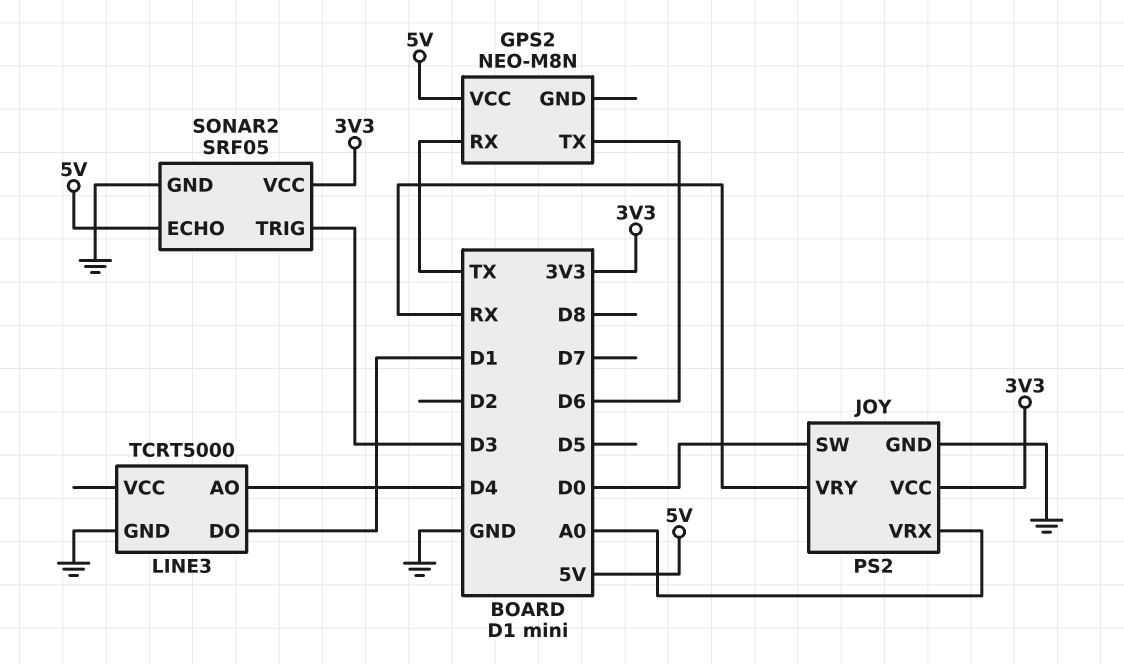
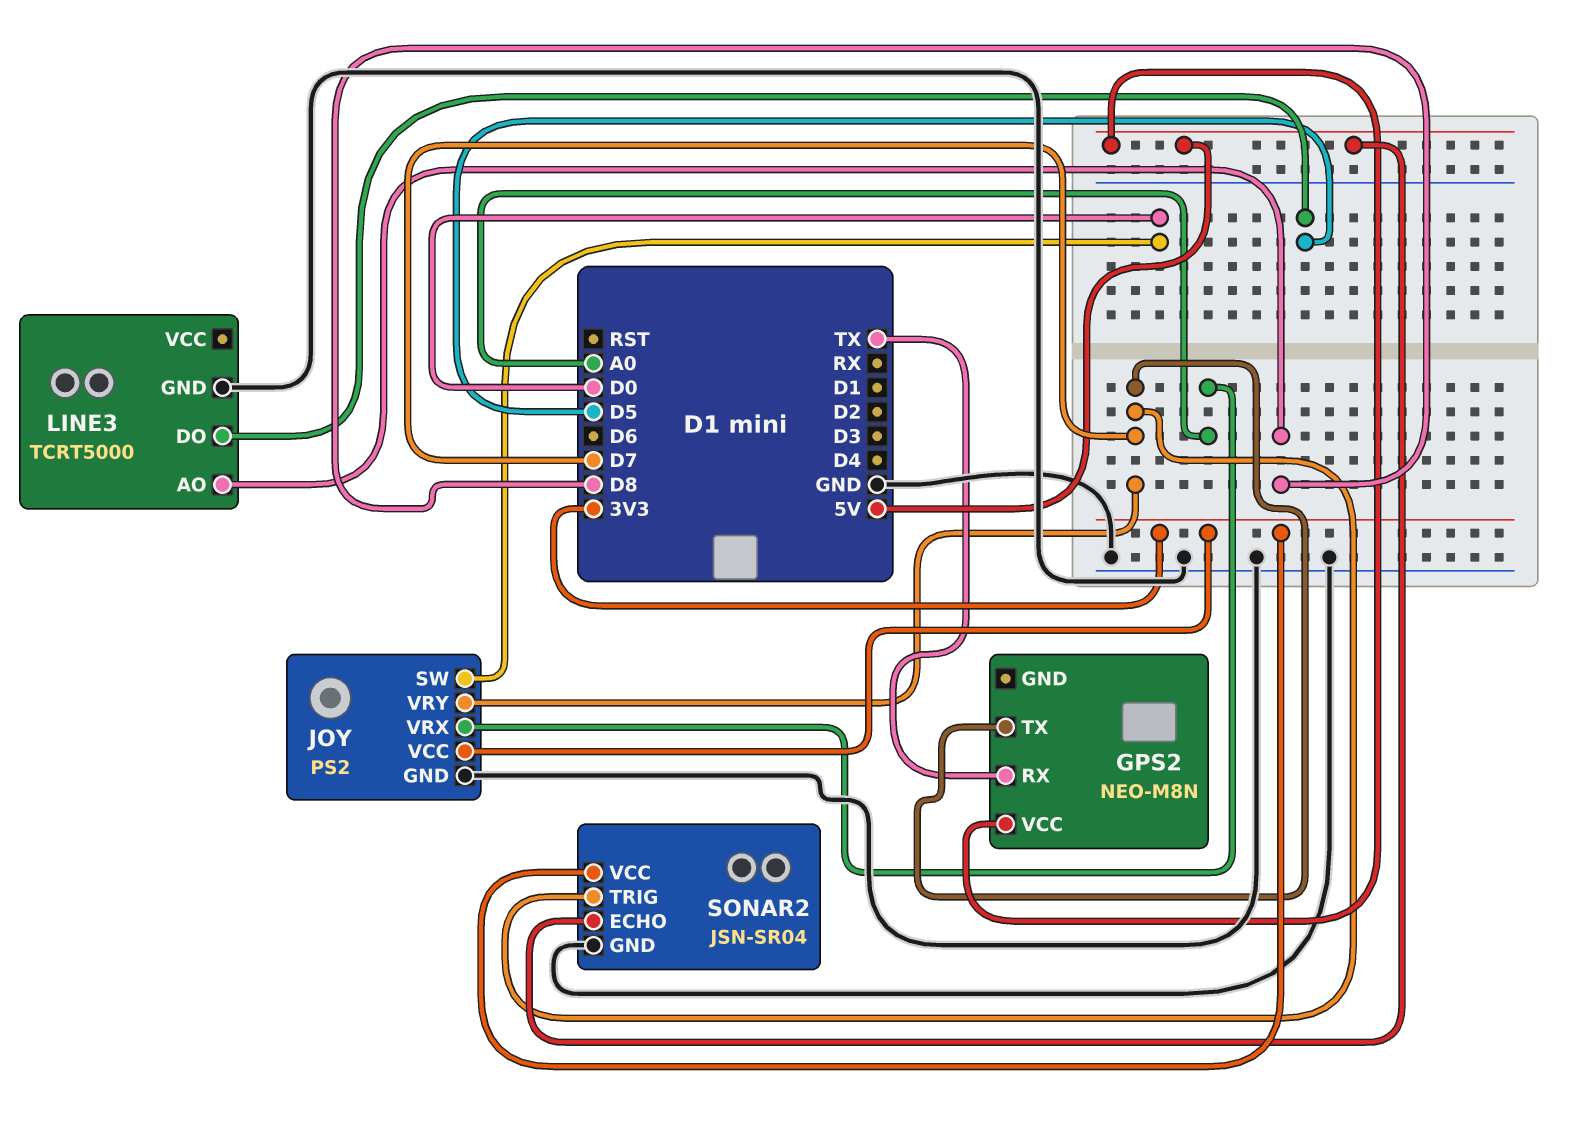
GPS2 pin TX: D6 -> D7
JOY pin VRY: RX -> D7
LINE3 pin AO: D4 -> D8
LINE3 pin DO: D1 -> D5
SONAR2: SRF05 -> JSN-SR04
SONAR2 pin TRIG: D3 -> D7

